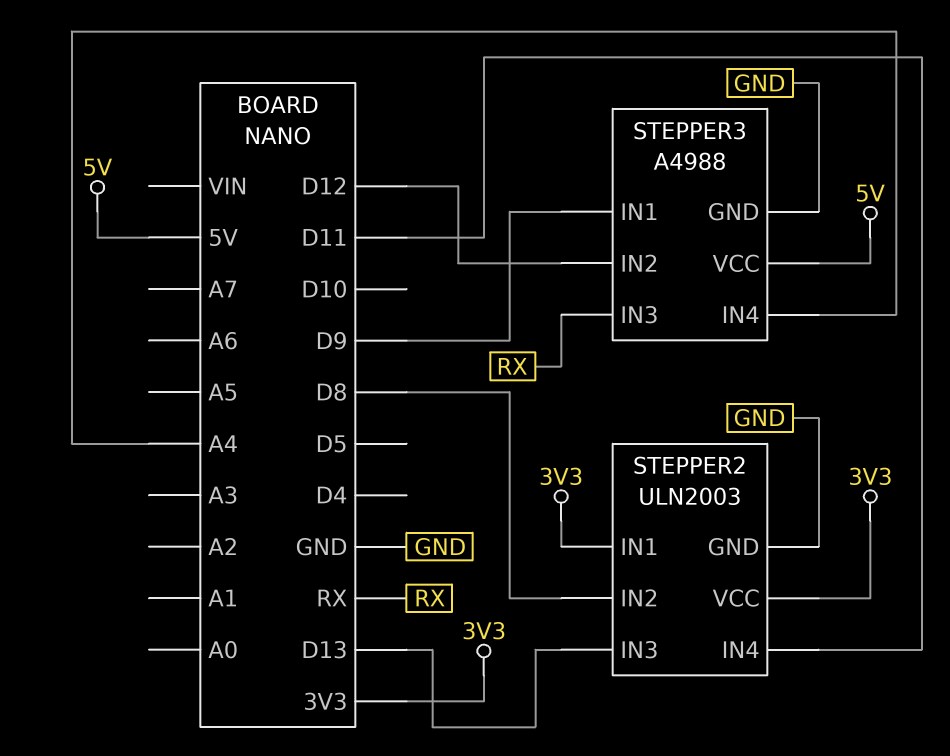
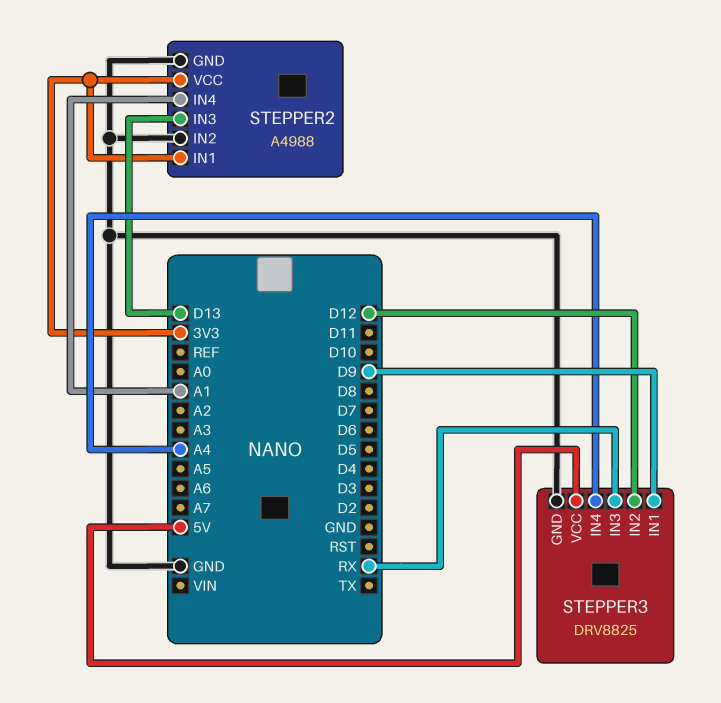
STEPPER2: ULN2003 -> A4988
STEPPER2 pin IN2: D8 -> GND
STEPPER2 pin IN4: D11 -> A1
STEPPER3: A4988 -> DRV8825

